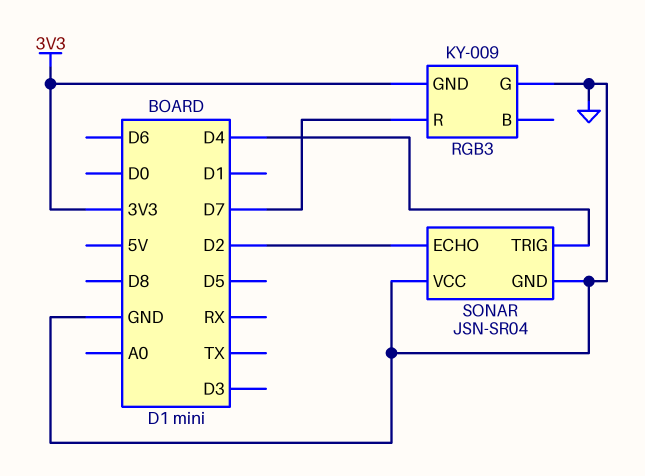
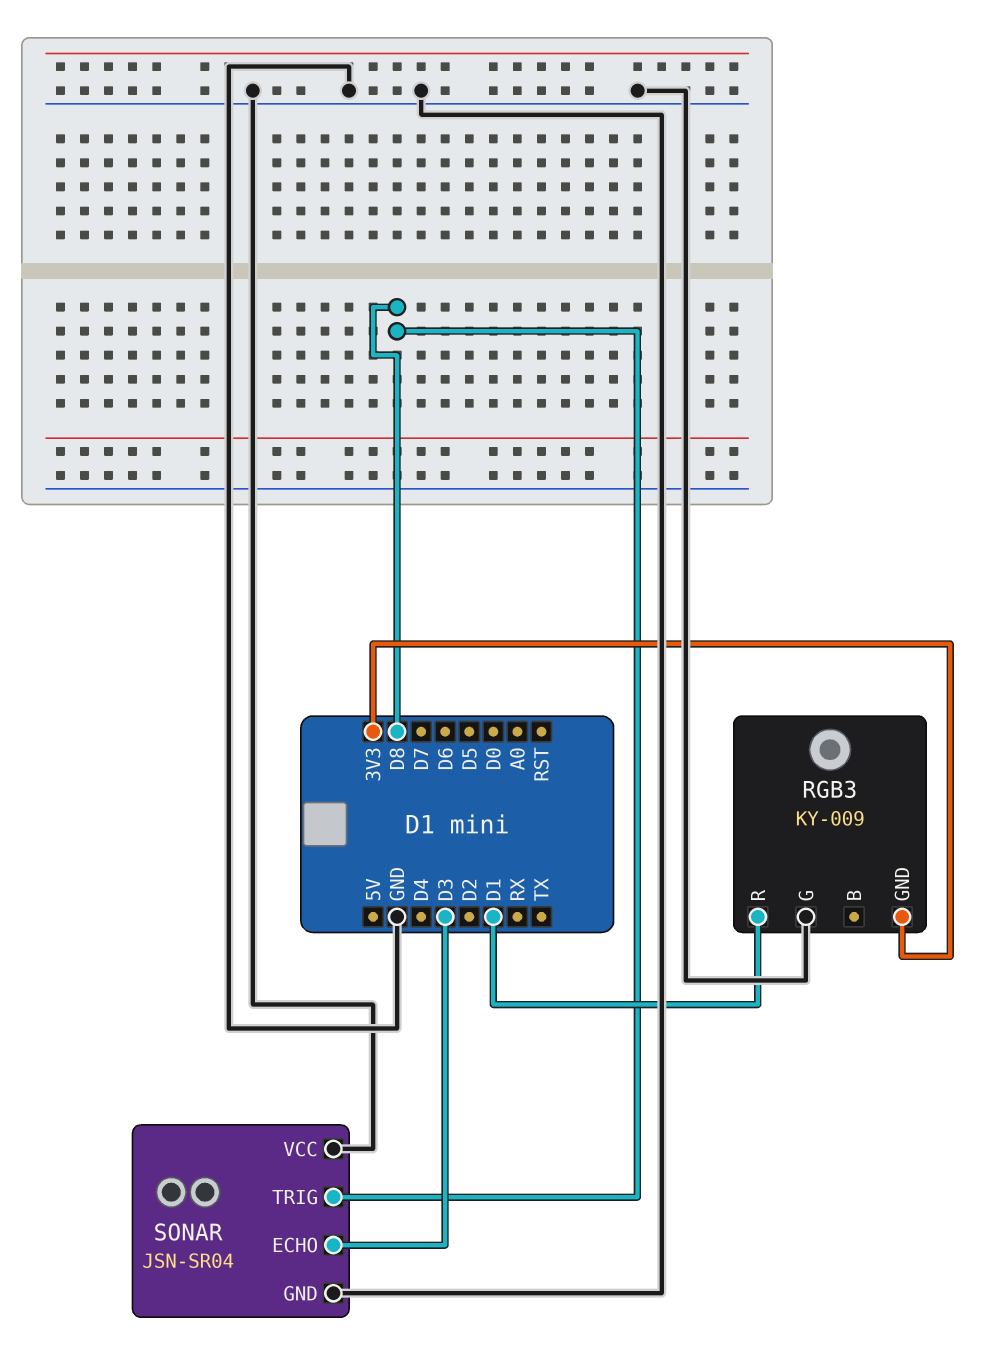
RGB3 pin R: D7 -> D1
SONAR pin ECHO: D2 -> D3
SONAR pin TRIG: D4 -> D8

